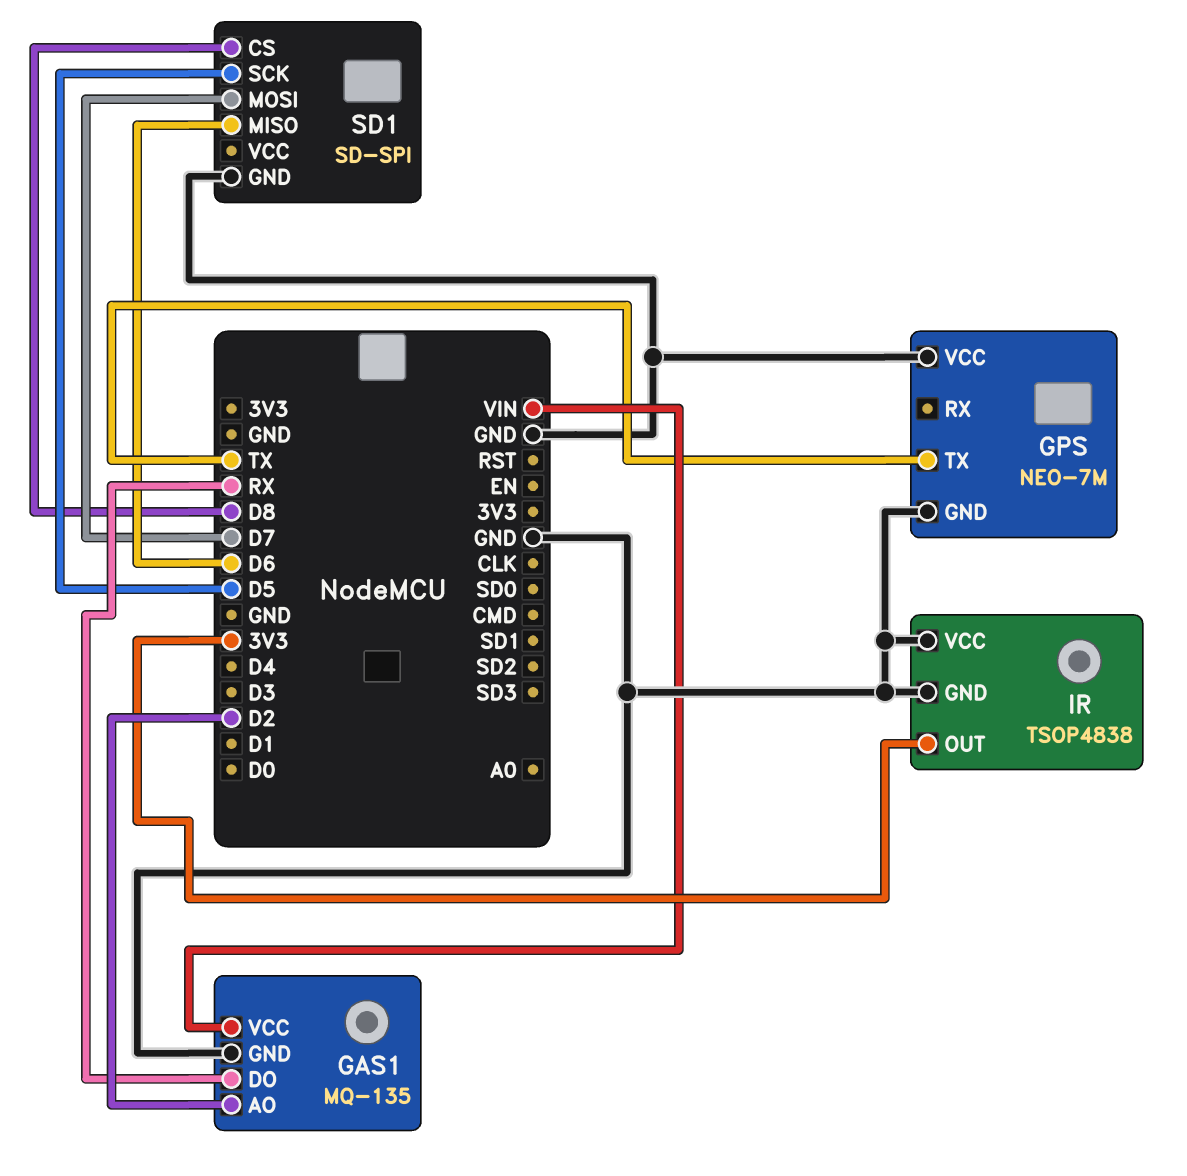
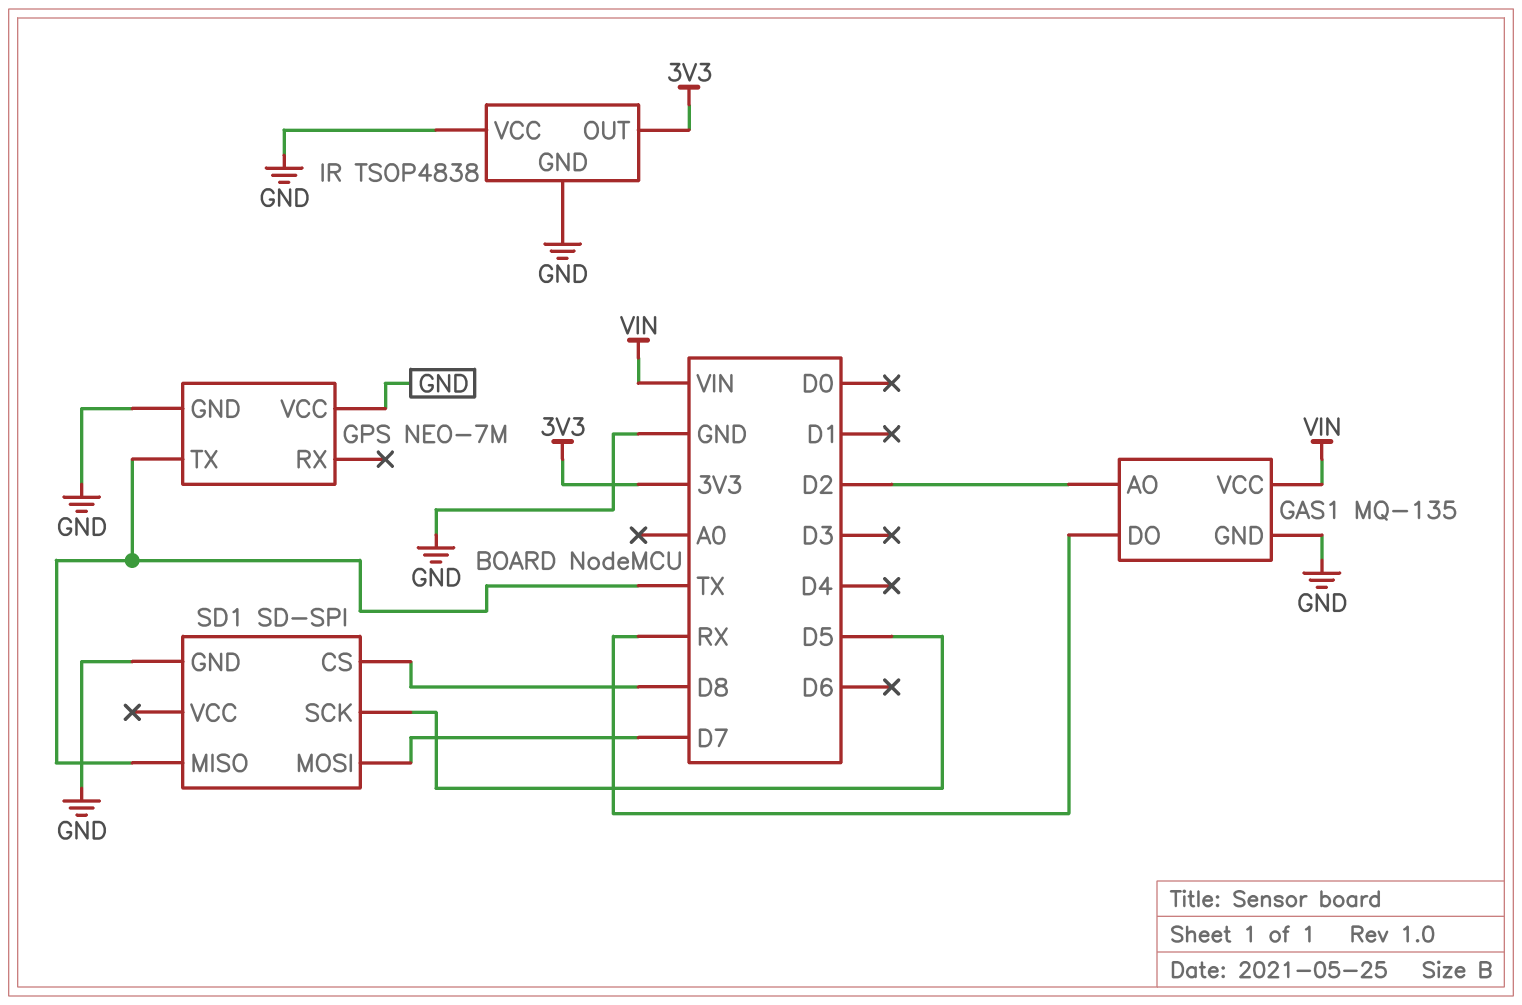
SD1 pin MISO: D6 -> TX

